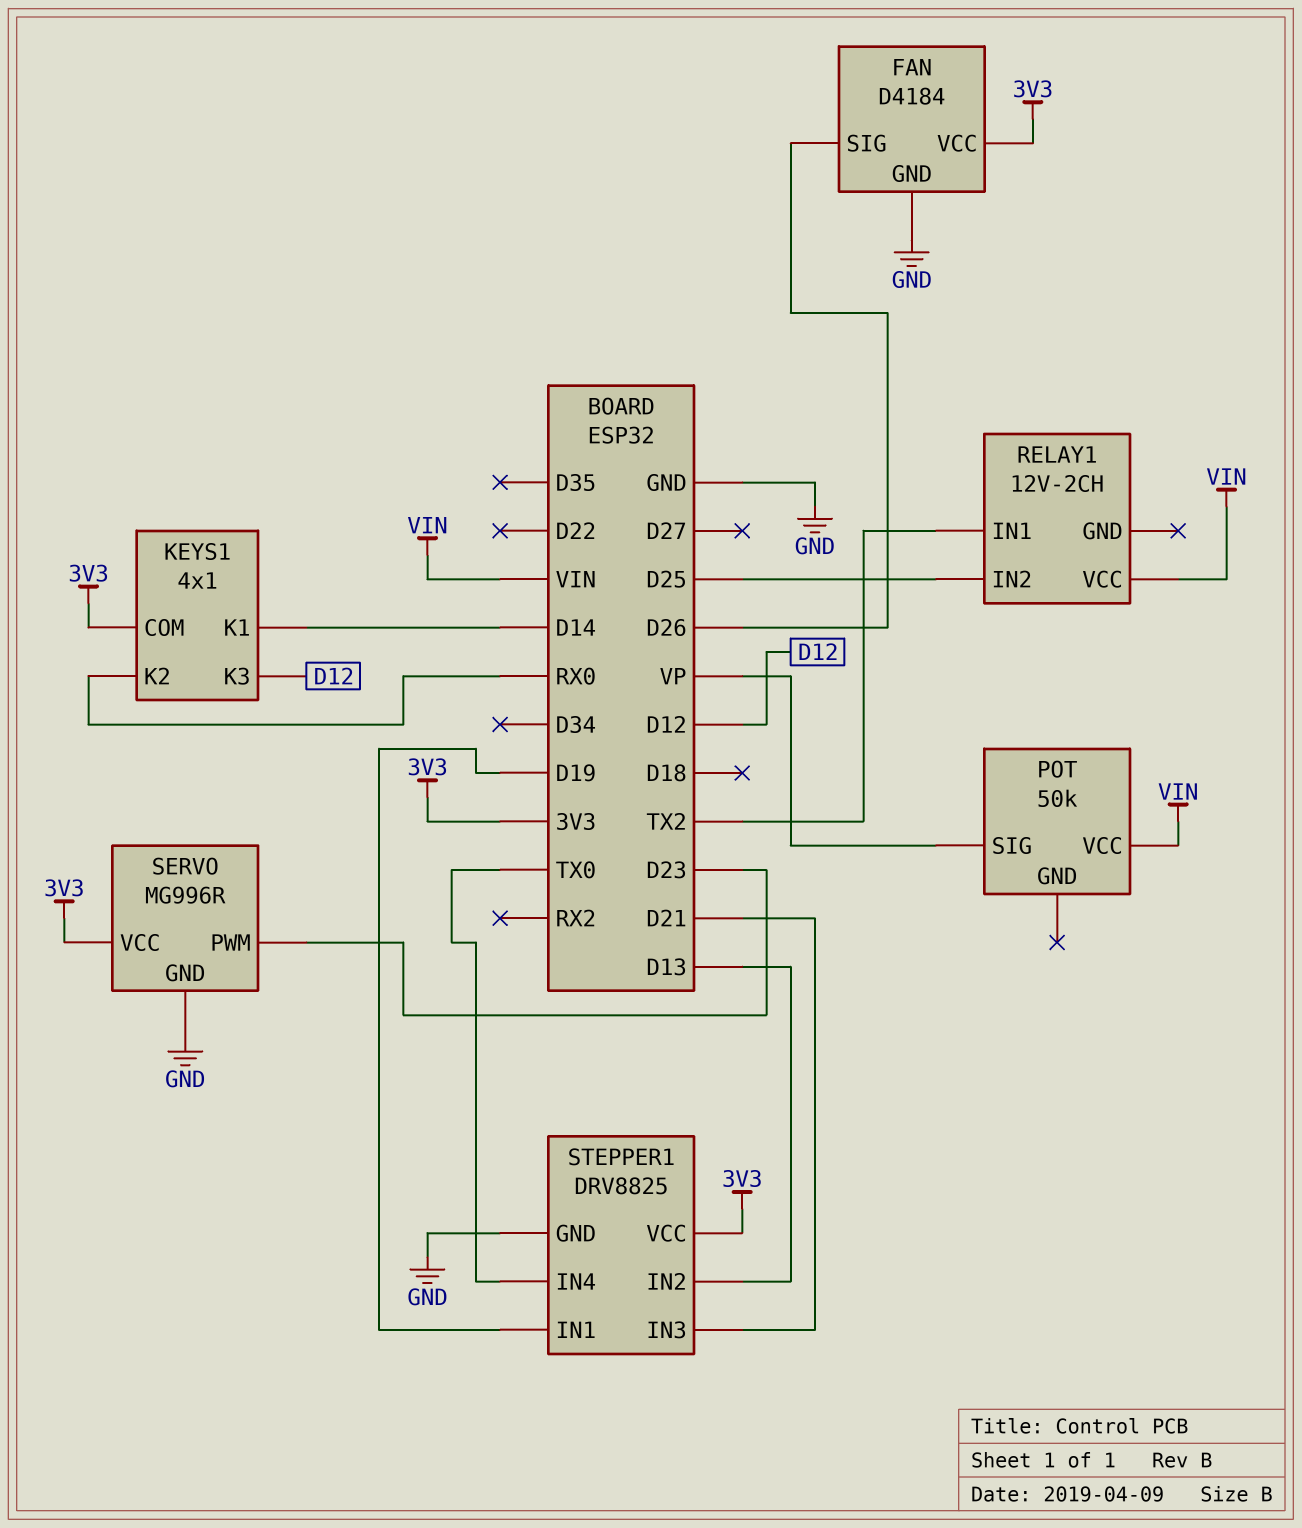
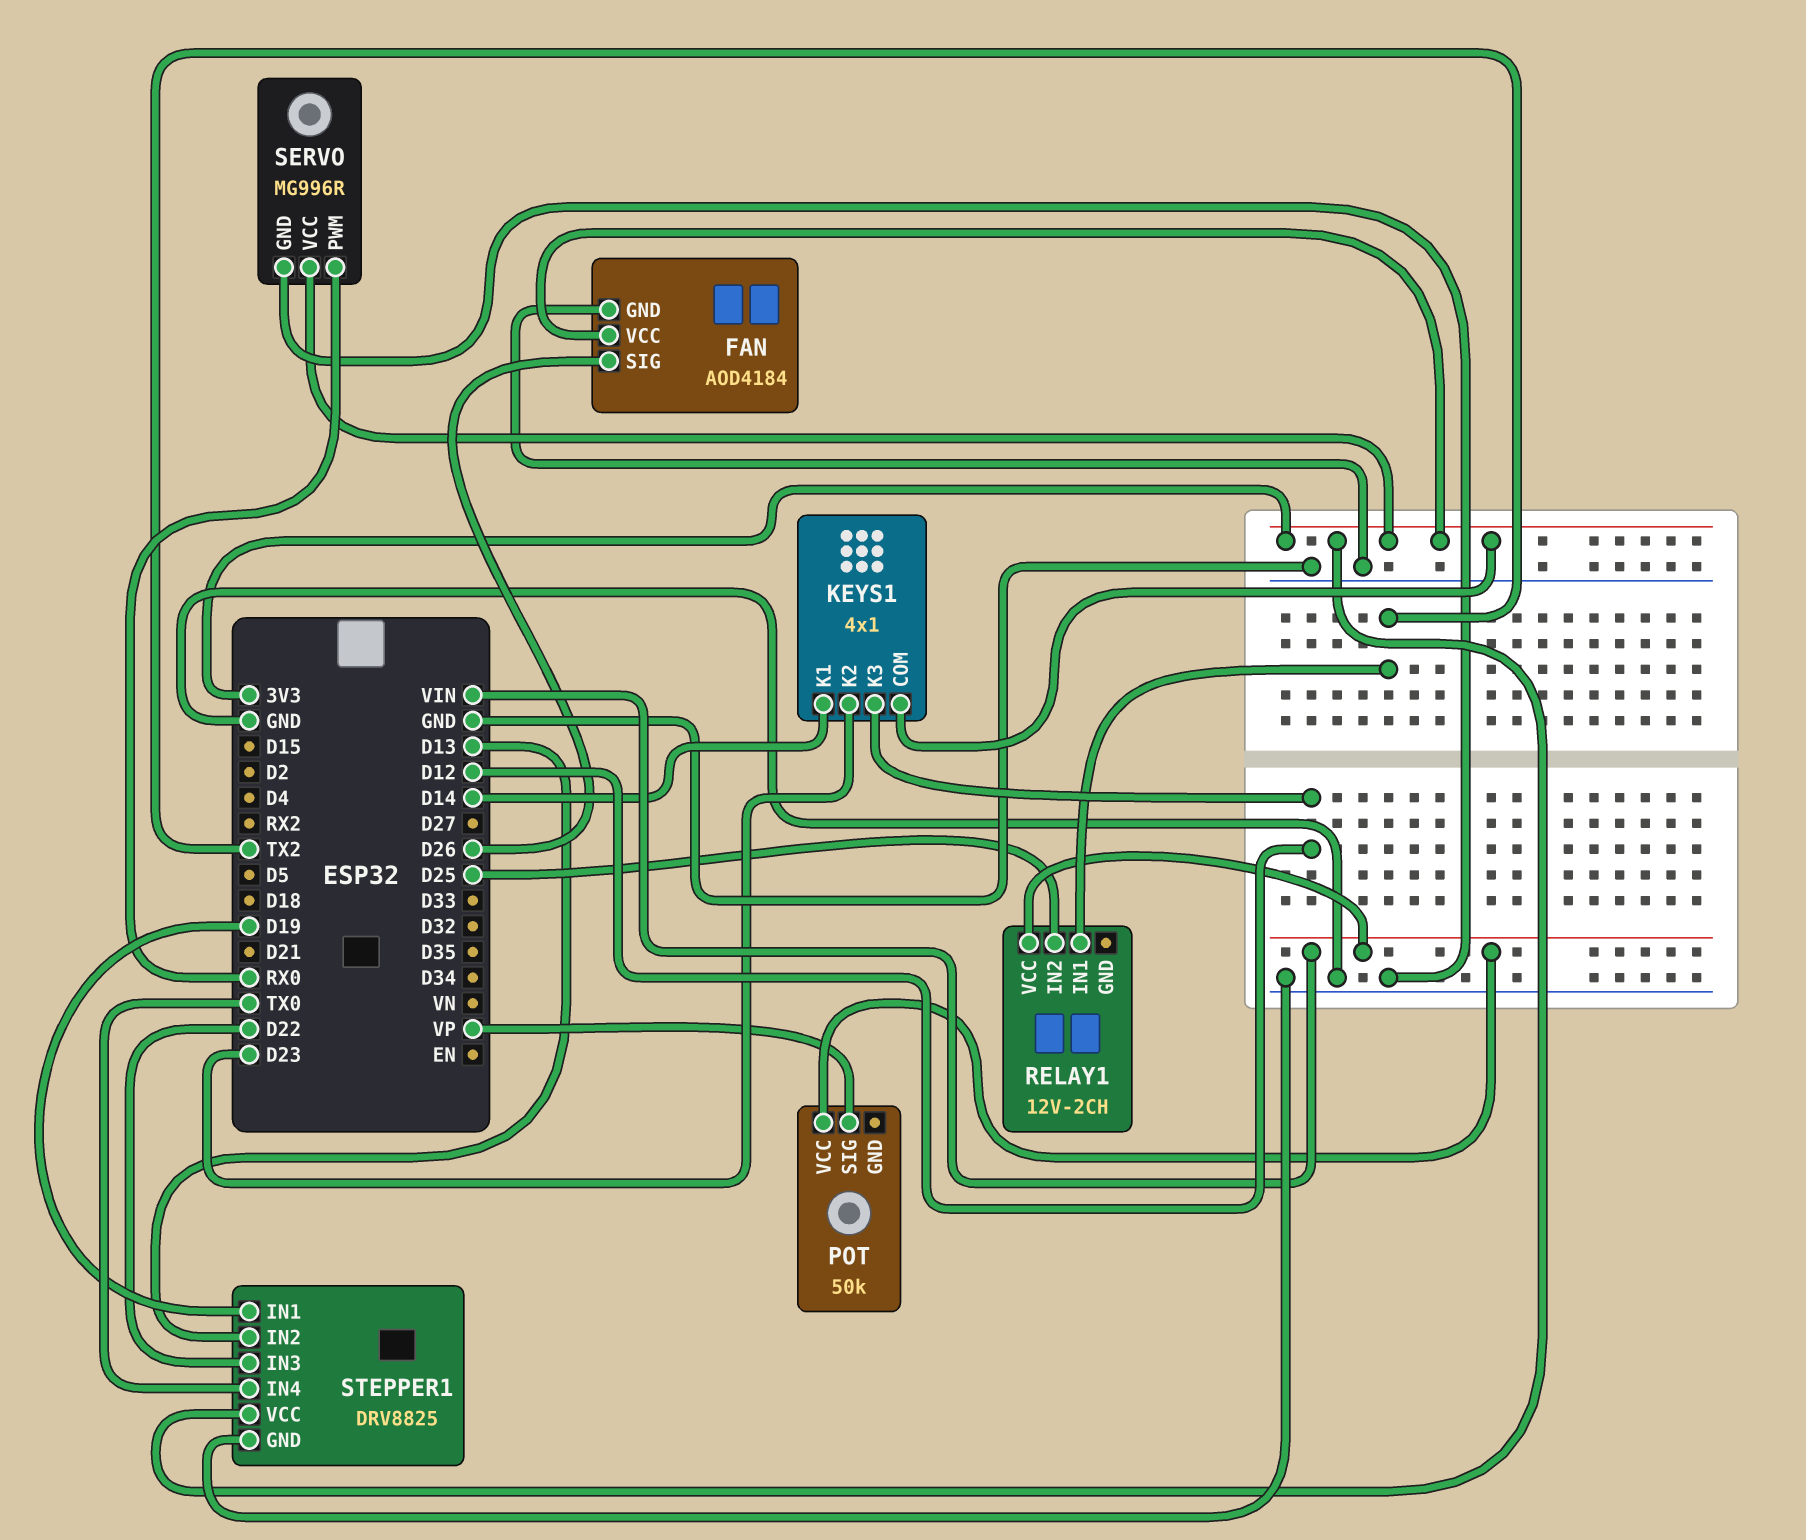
FAN: D4184 -> AOD4184
KEYS1 pin K2: RX0 -> D23
SERVO pin PWM: D23 -> RX0
STEPPER1 pin IN3: D21 -> D22

